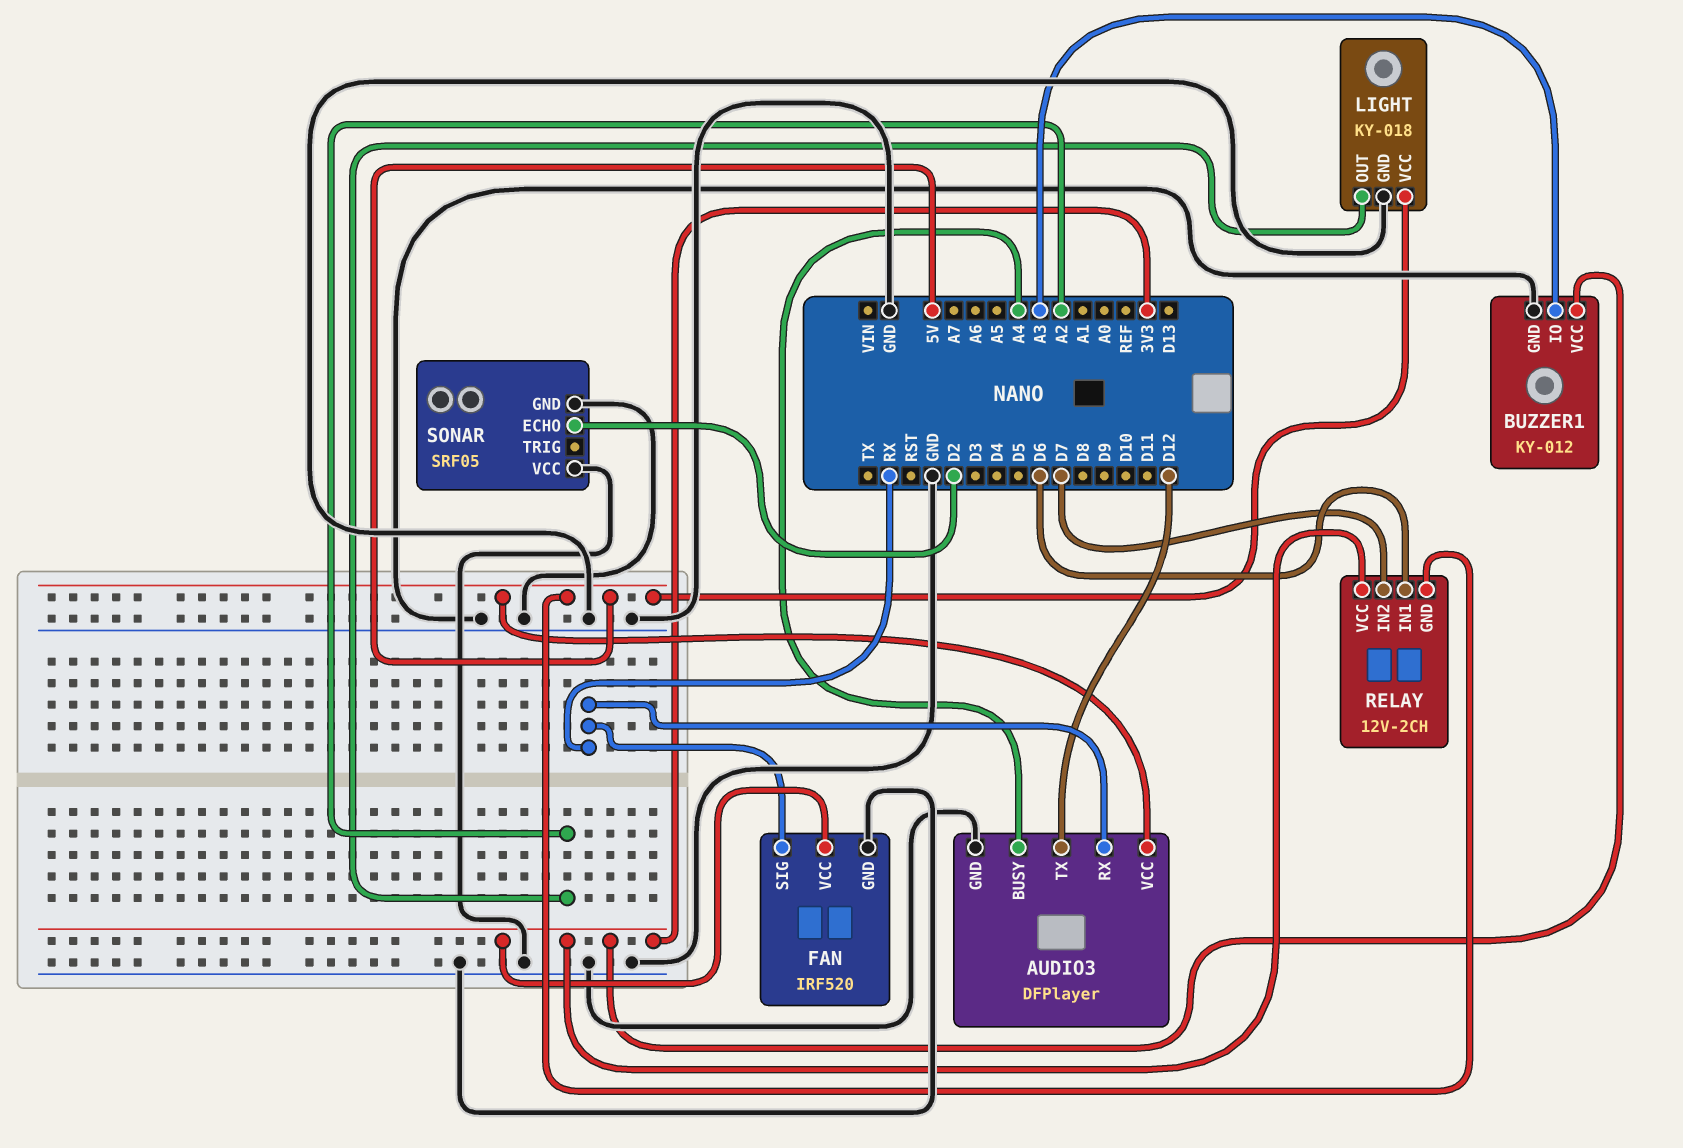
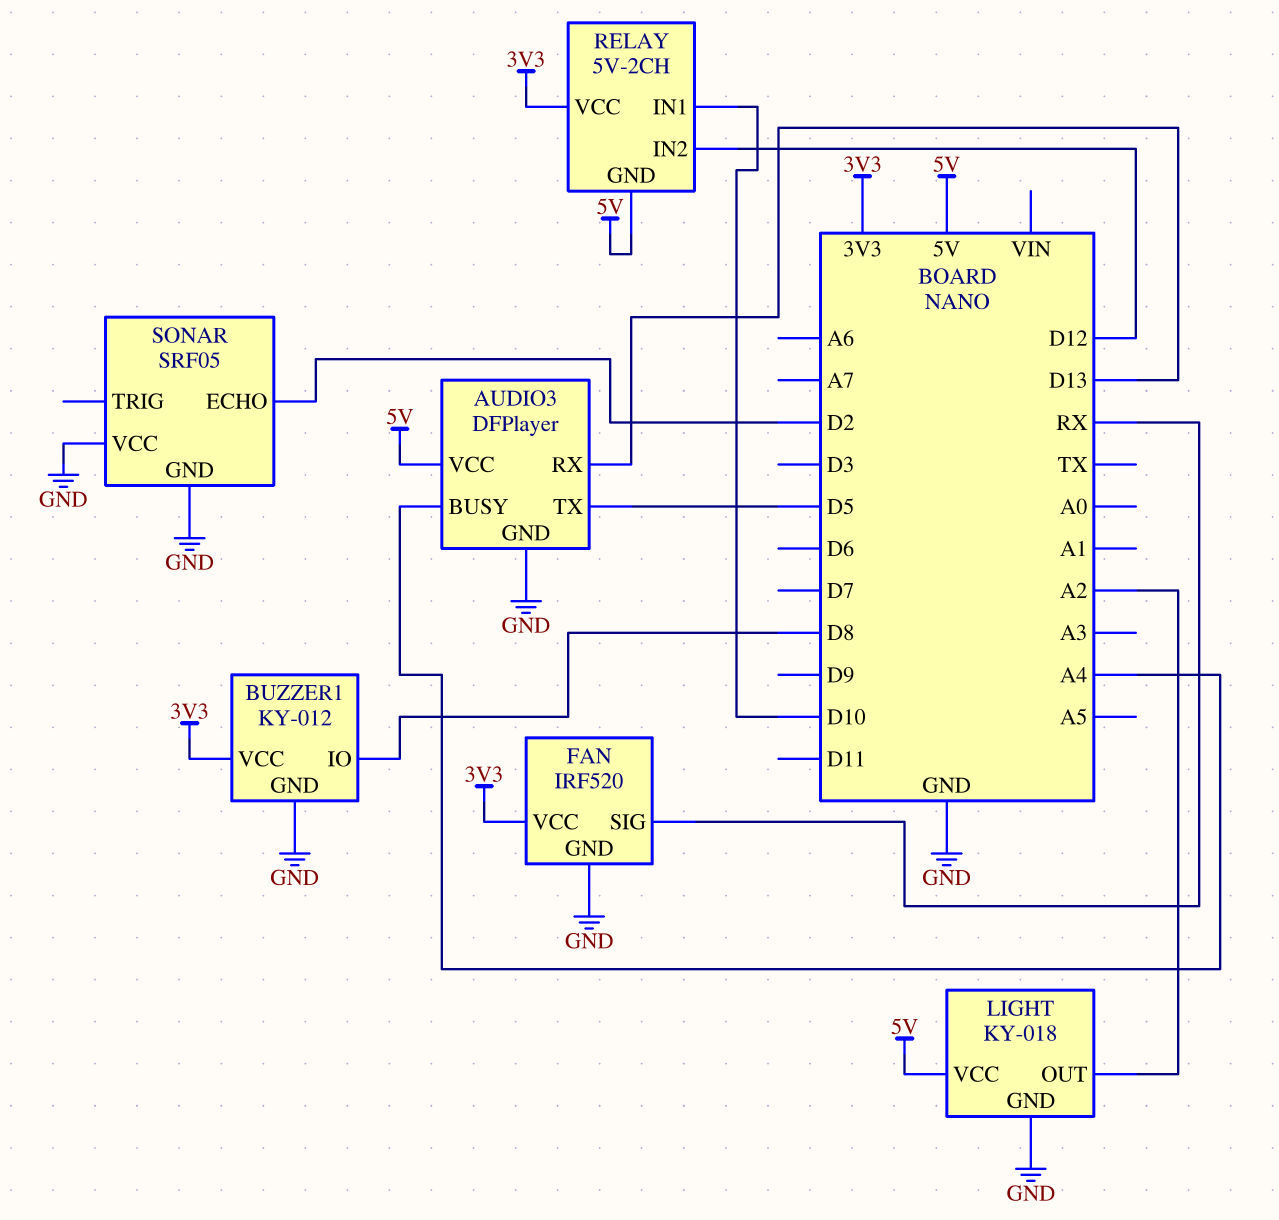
AUDIO3 pin RX: RX -> D13
AUDIO3 pin TX: D12 -> D5
BUZZER1 pin IO: A3 -> D8
RELAY: 12V-2CH -> 5V-2CH
RELAY pin IN1: D6 -> D10
RELAY pin IN2: D7 -> D12

